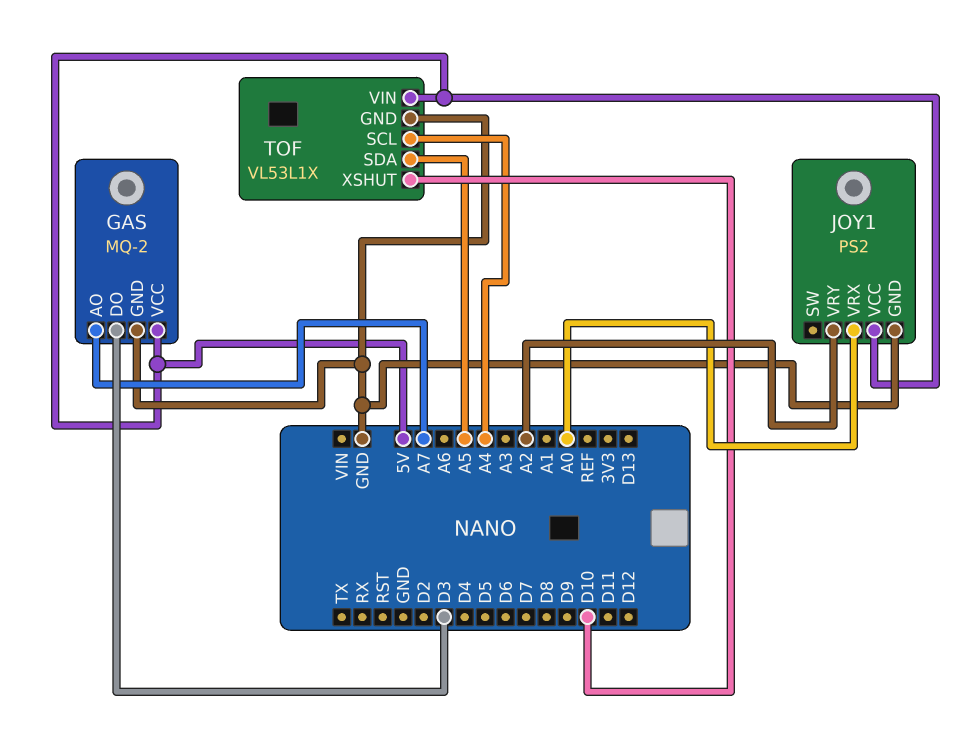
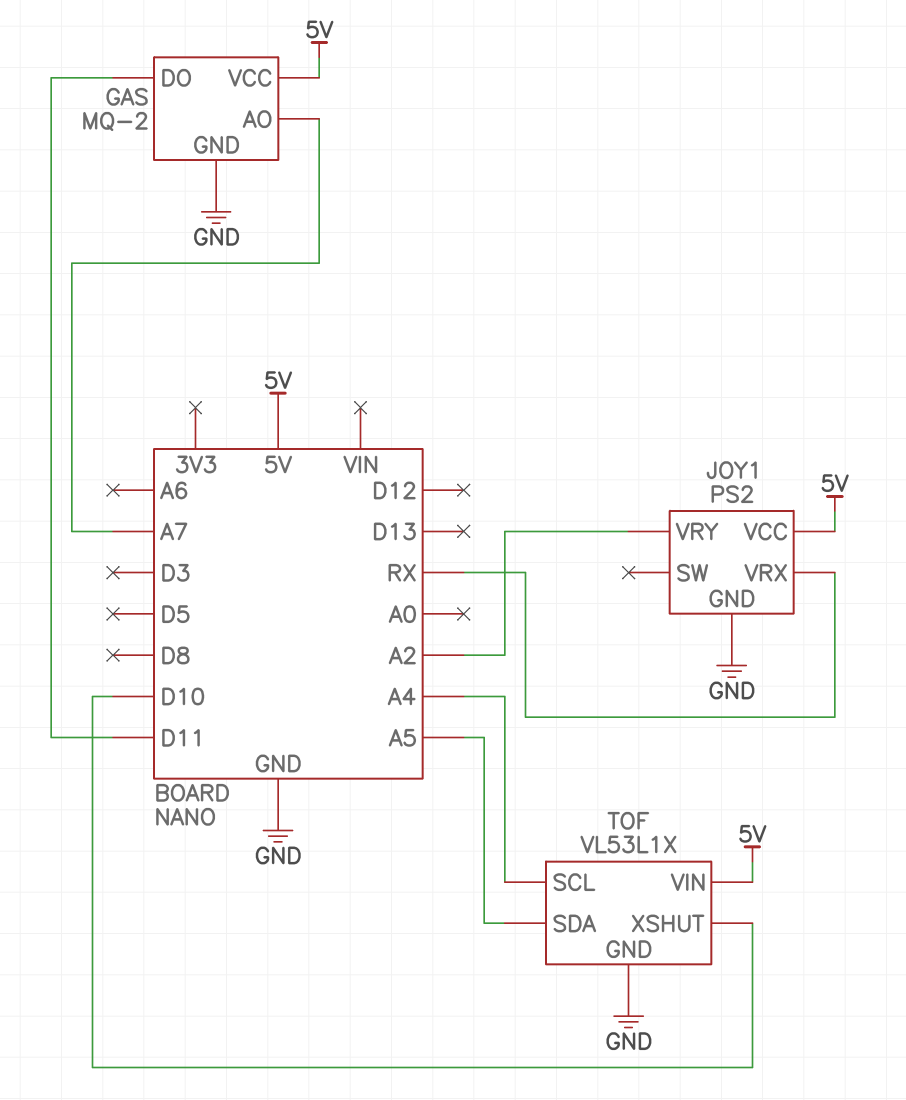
GAS pin DO: D3 -> D11
JOY1 pin VRX: A0 -> RX

